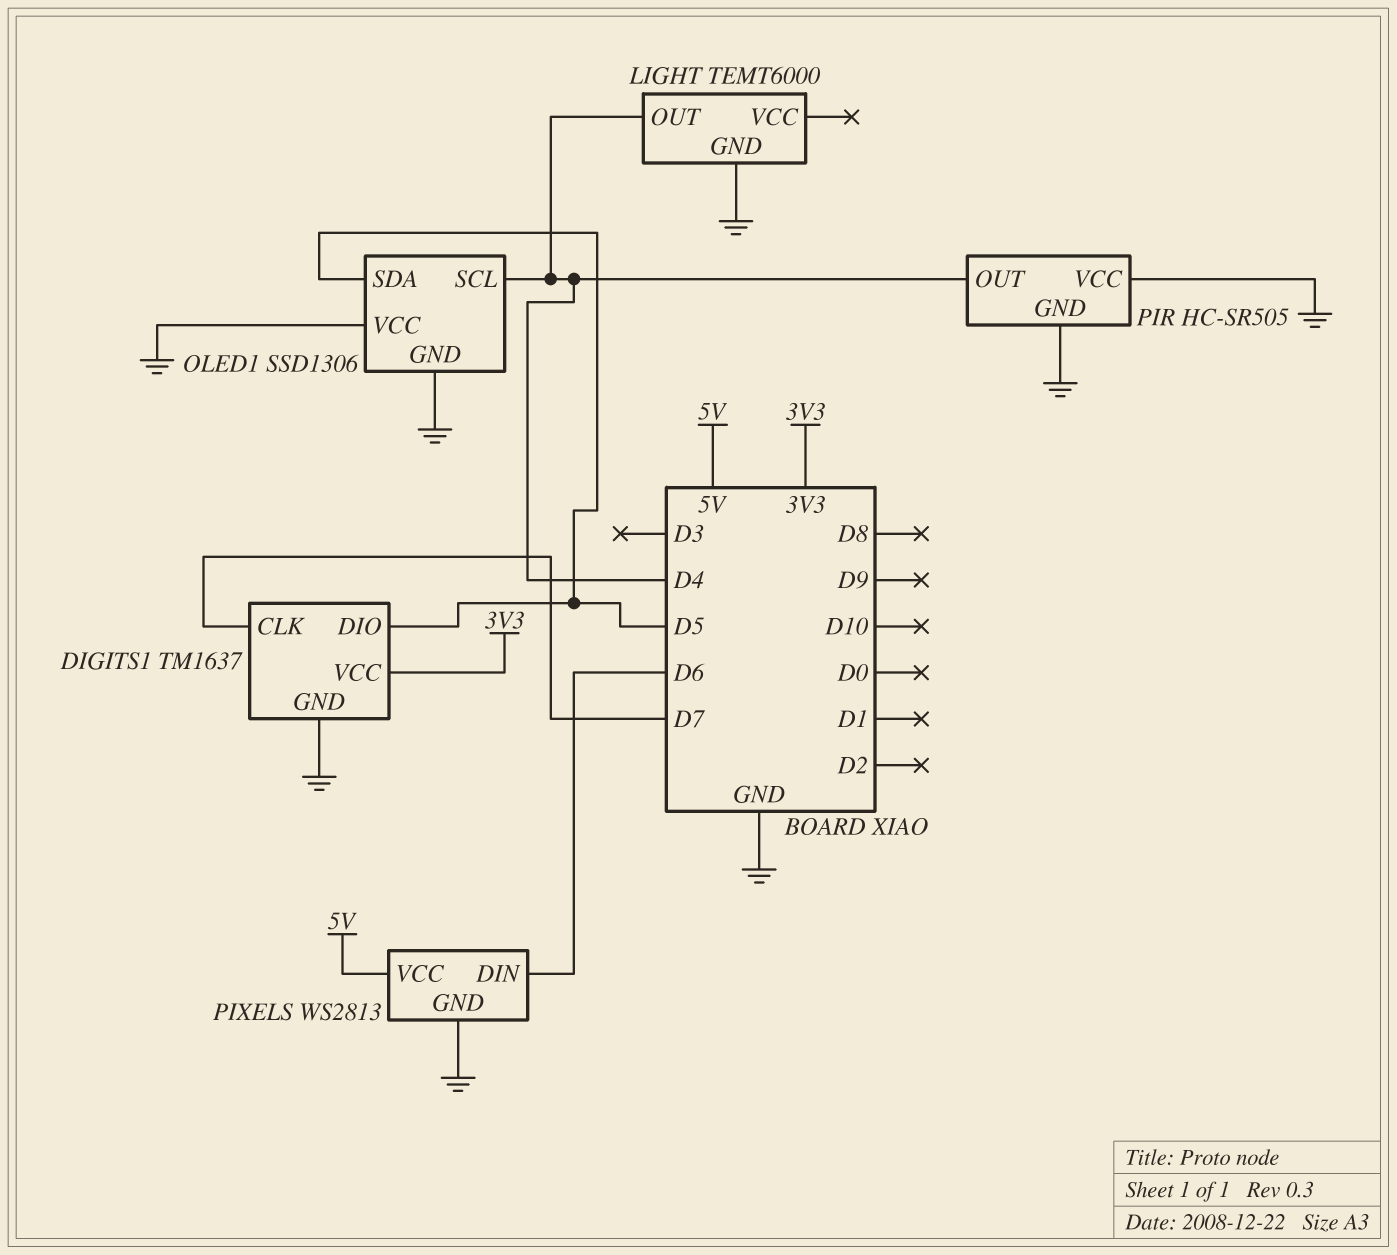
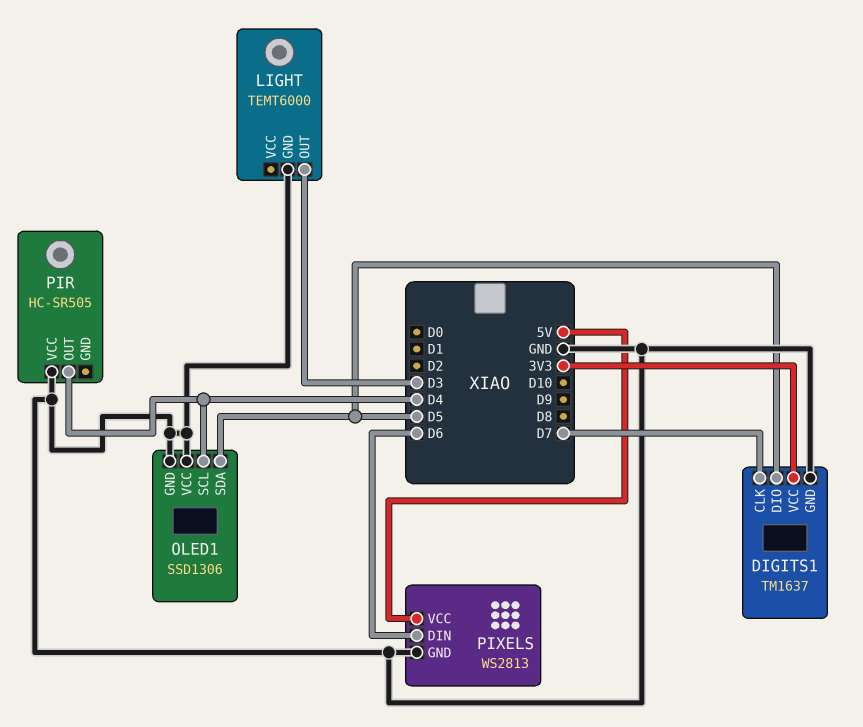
LIGHT pin OUT: D4 -> D3
PIR pin GND: GND -> none

